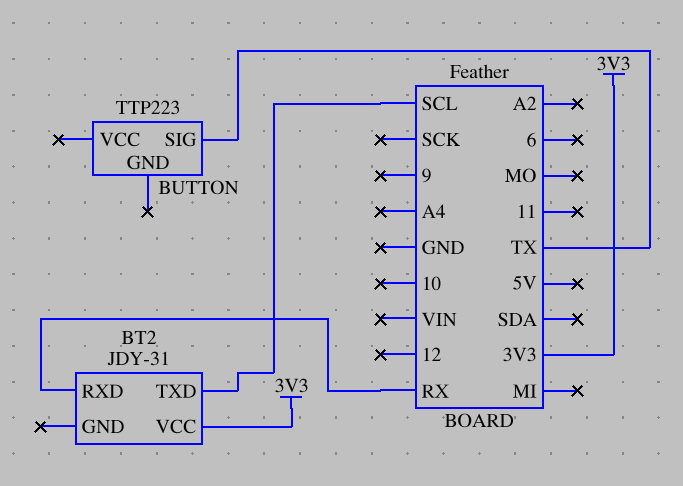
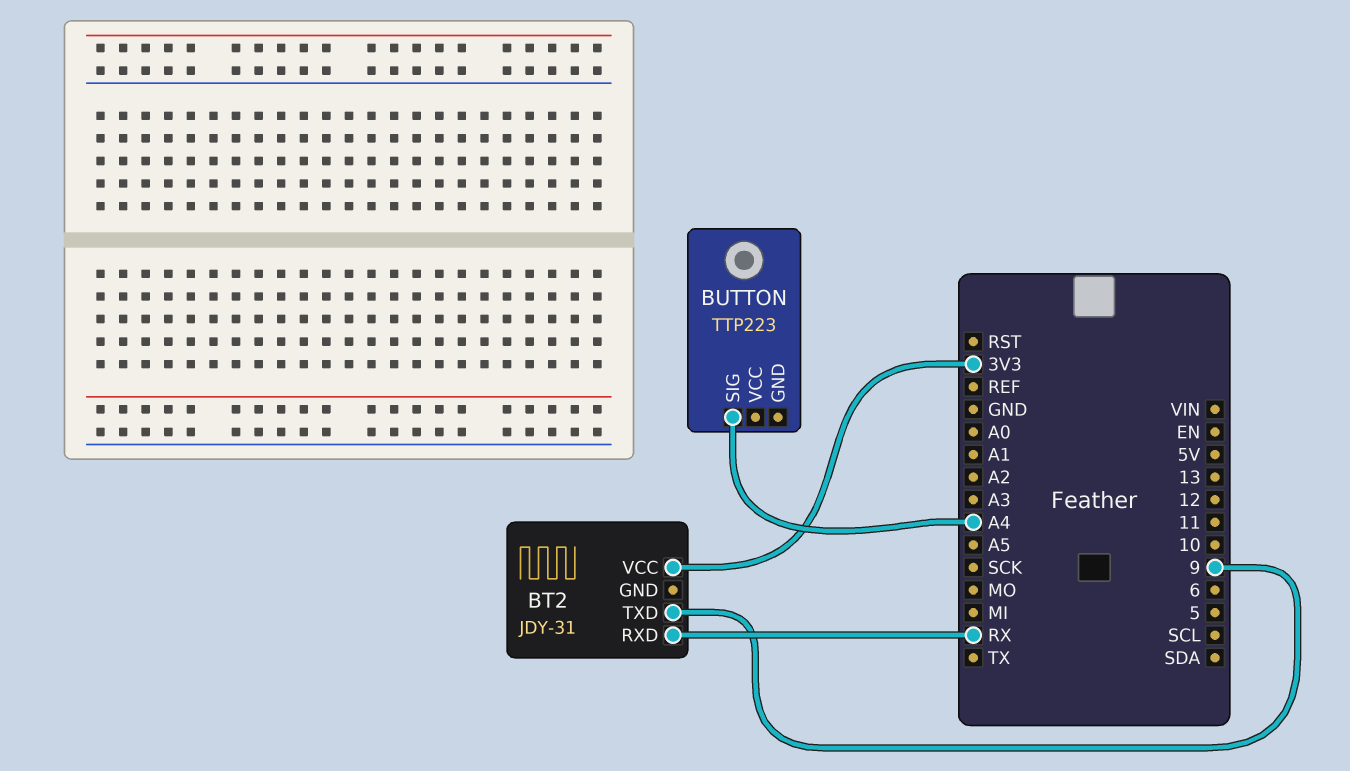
BT2 pin TXD: SCL -> 9
BUTTON pin SIG: TX -> A4

